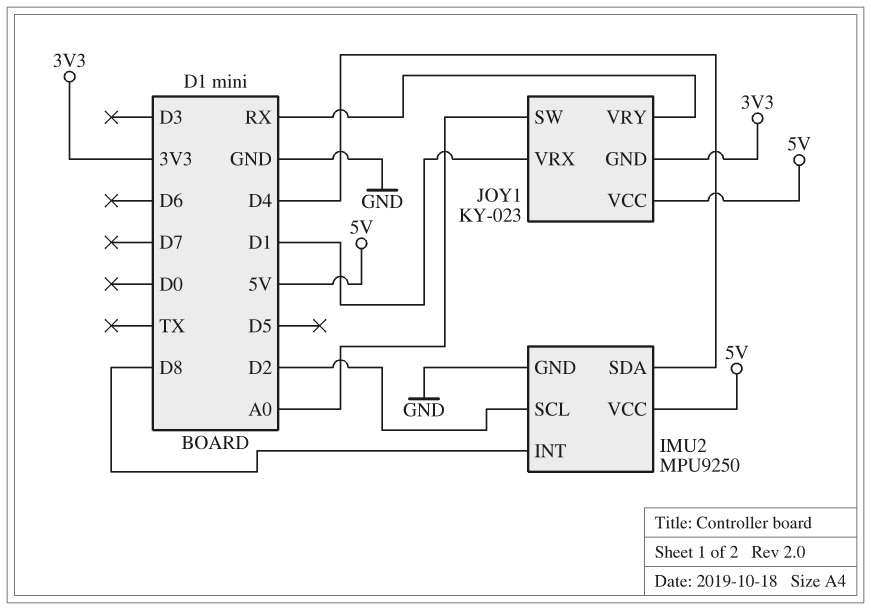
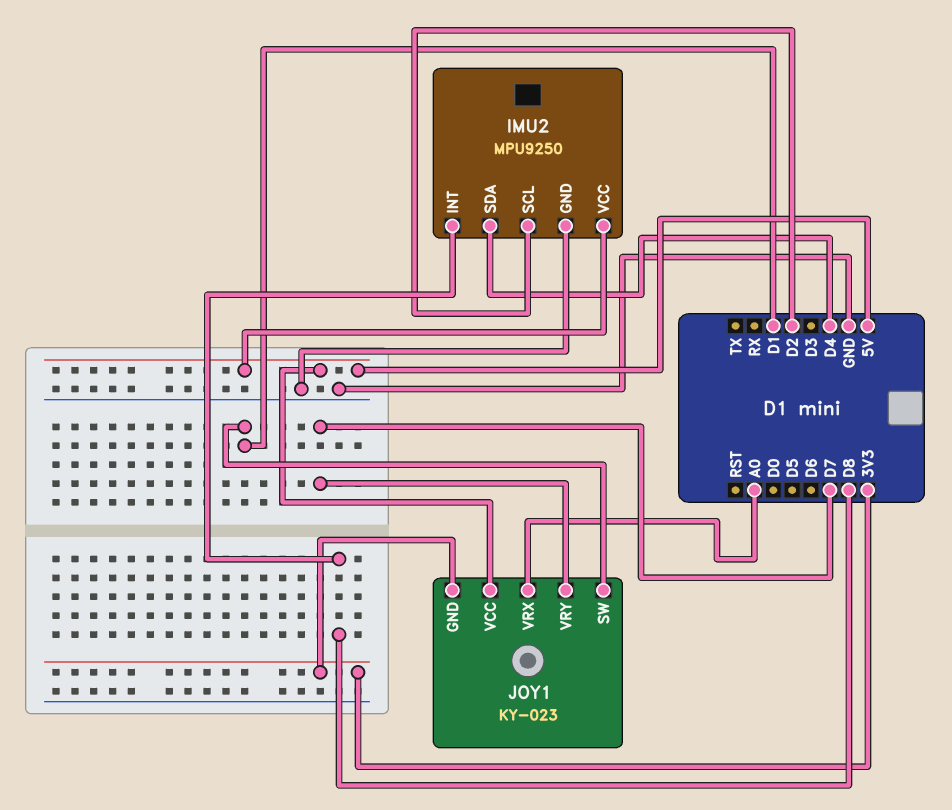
JOY1 pin SW: A0 -> D1
JOY1 pin VRX: D1 -> A0
JOY1 pin VRY: RX -> D7

